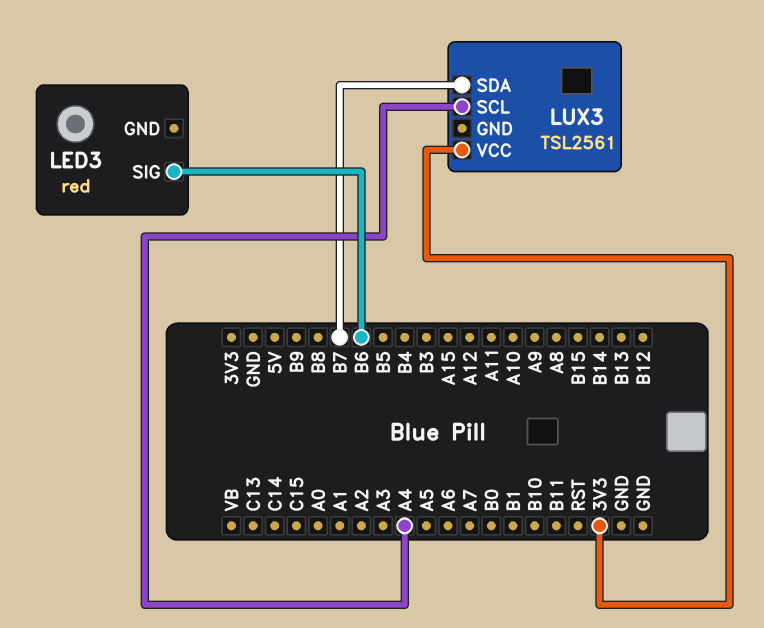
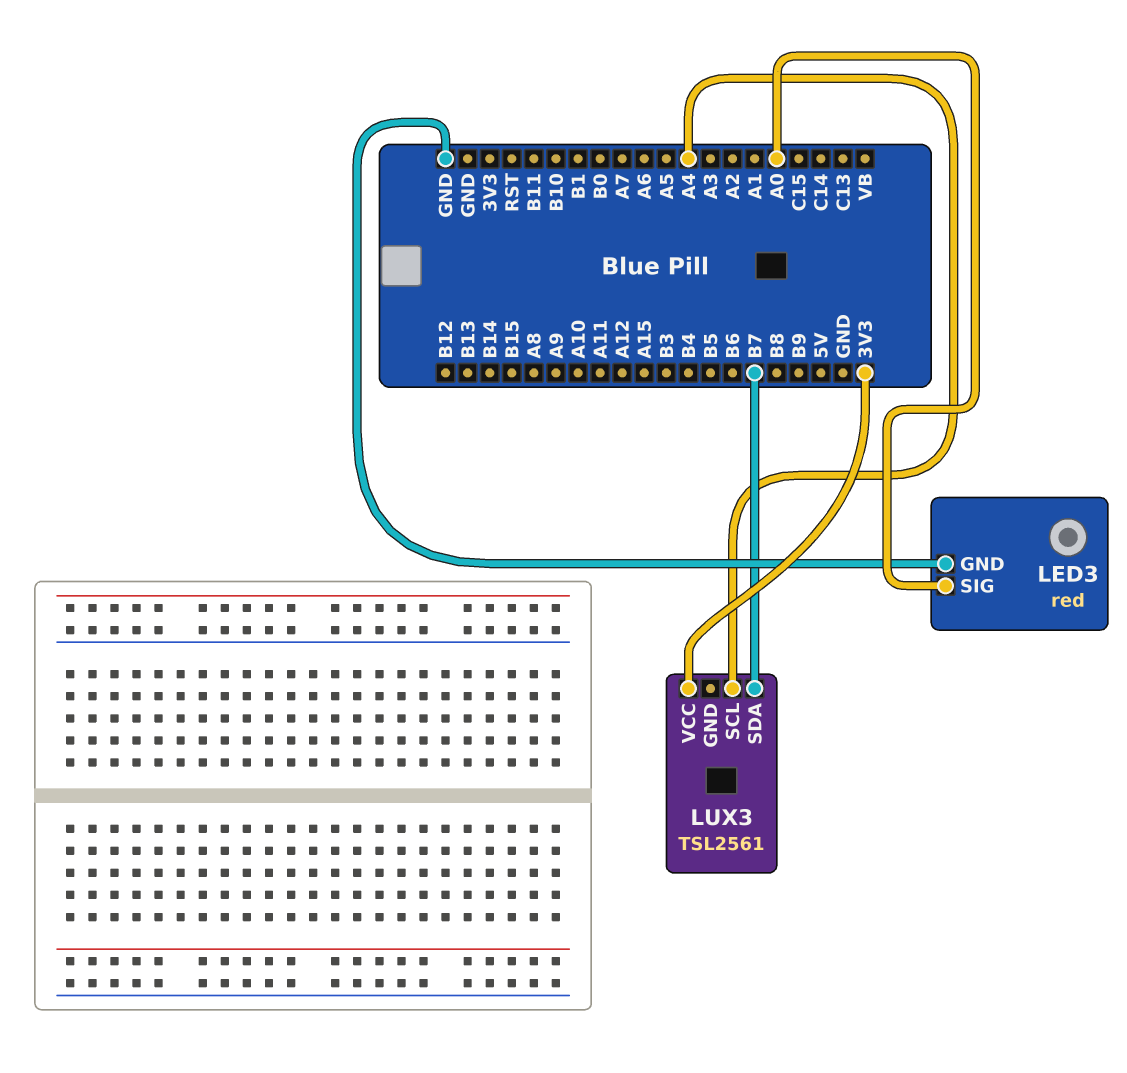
LED3 pin GND: none -> GND
LED3 pin SIG: B6 -> A0

